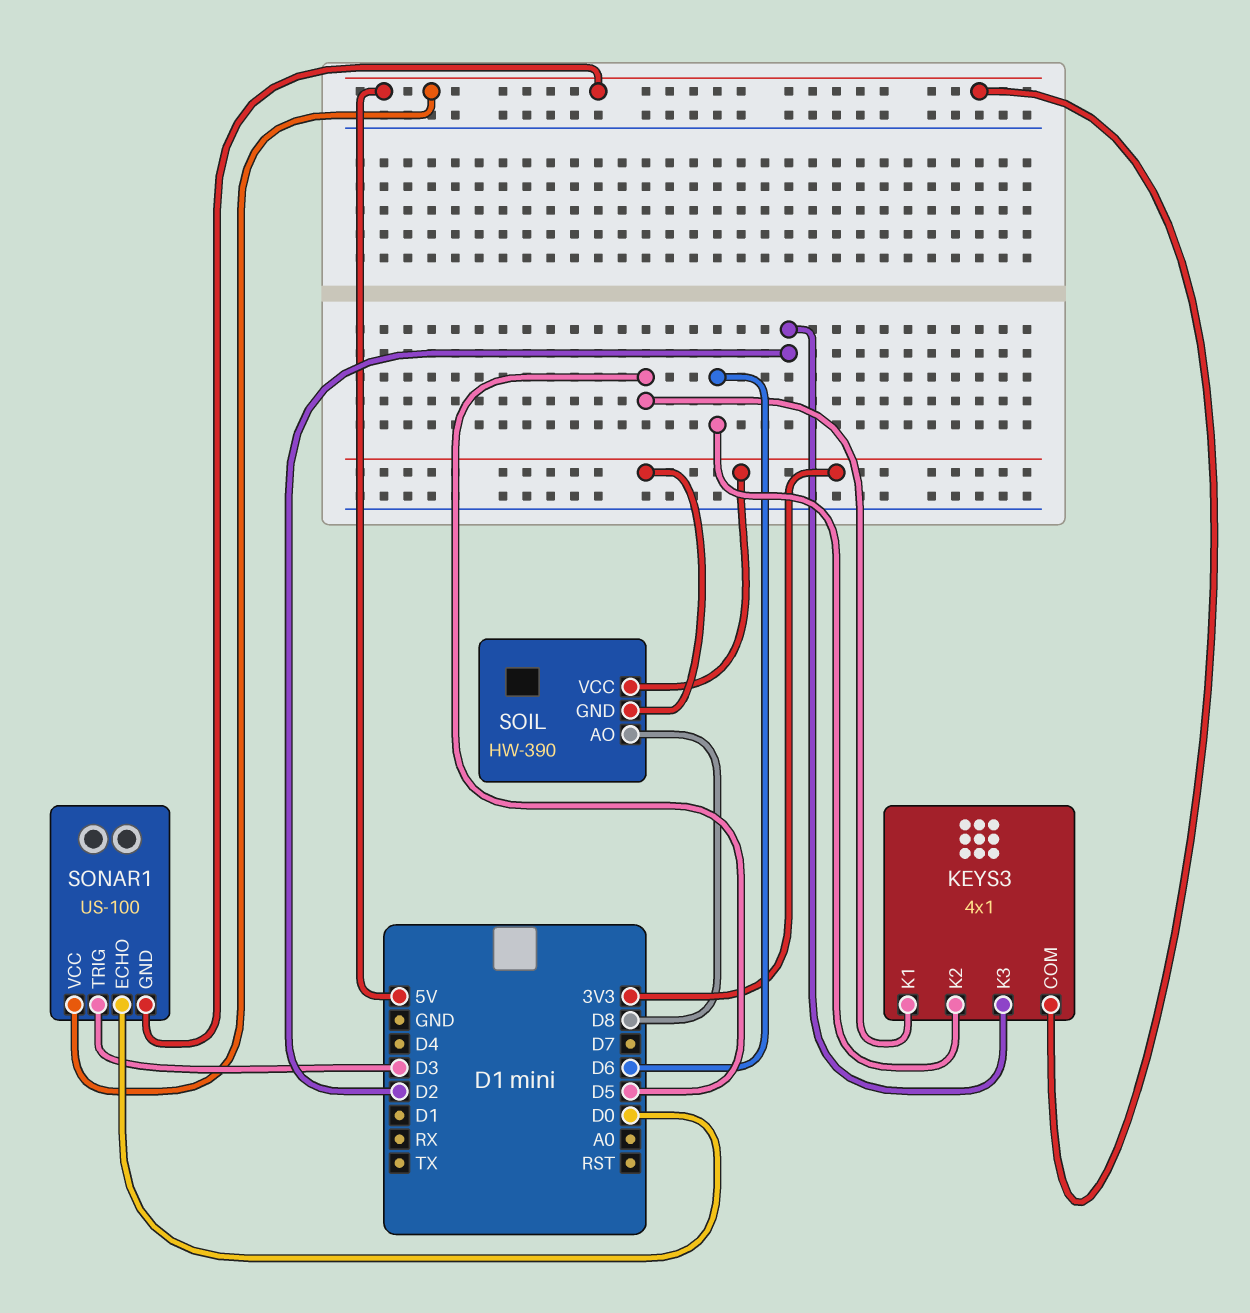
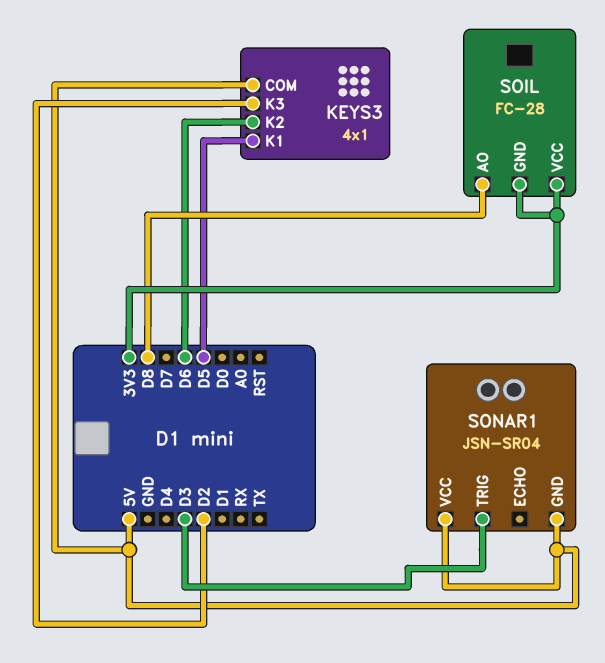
SOIL: HW-390 -> FC-28
SONAR1: US-100 -> JSN-SR04
SONAR1 pin ECHO: D0 -> none

